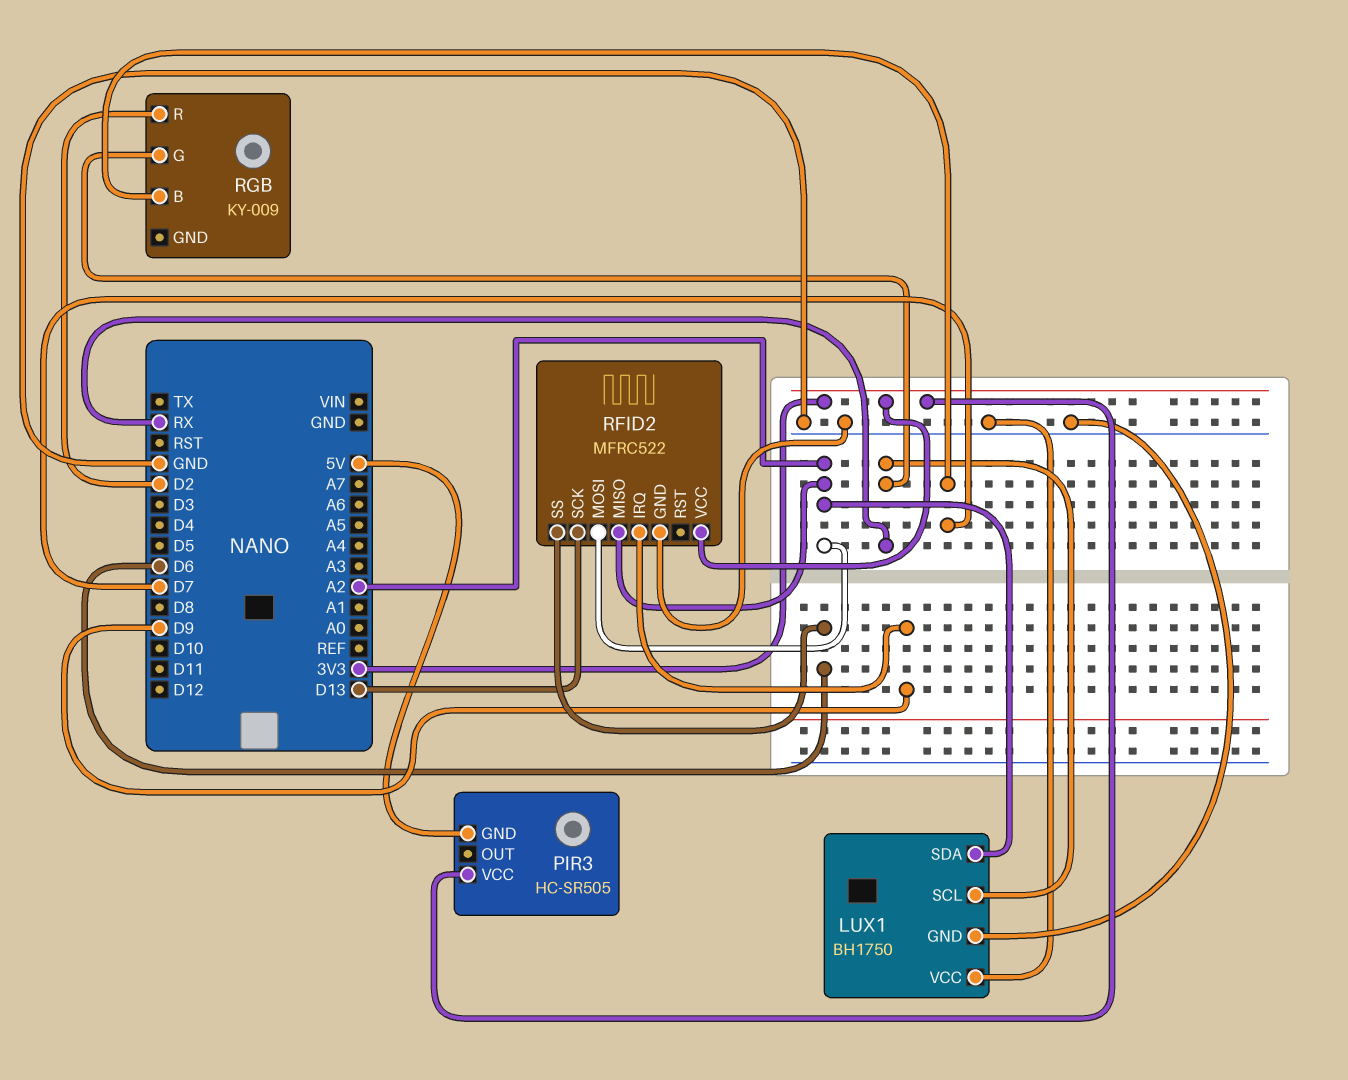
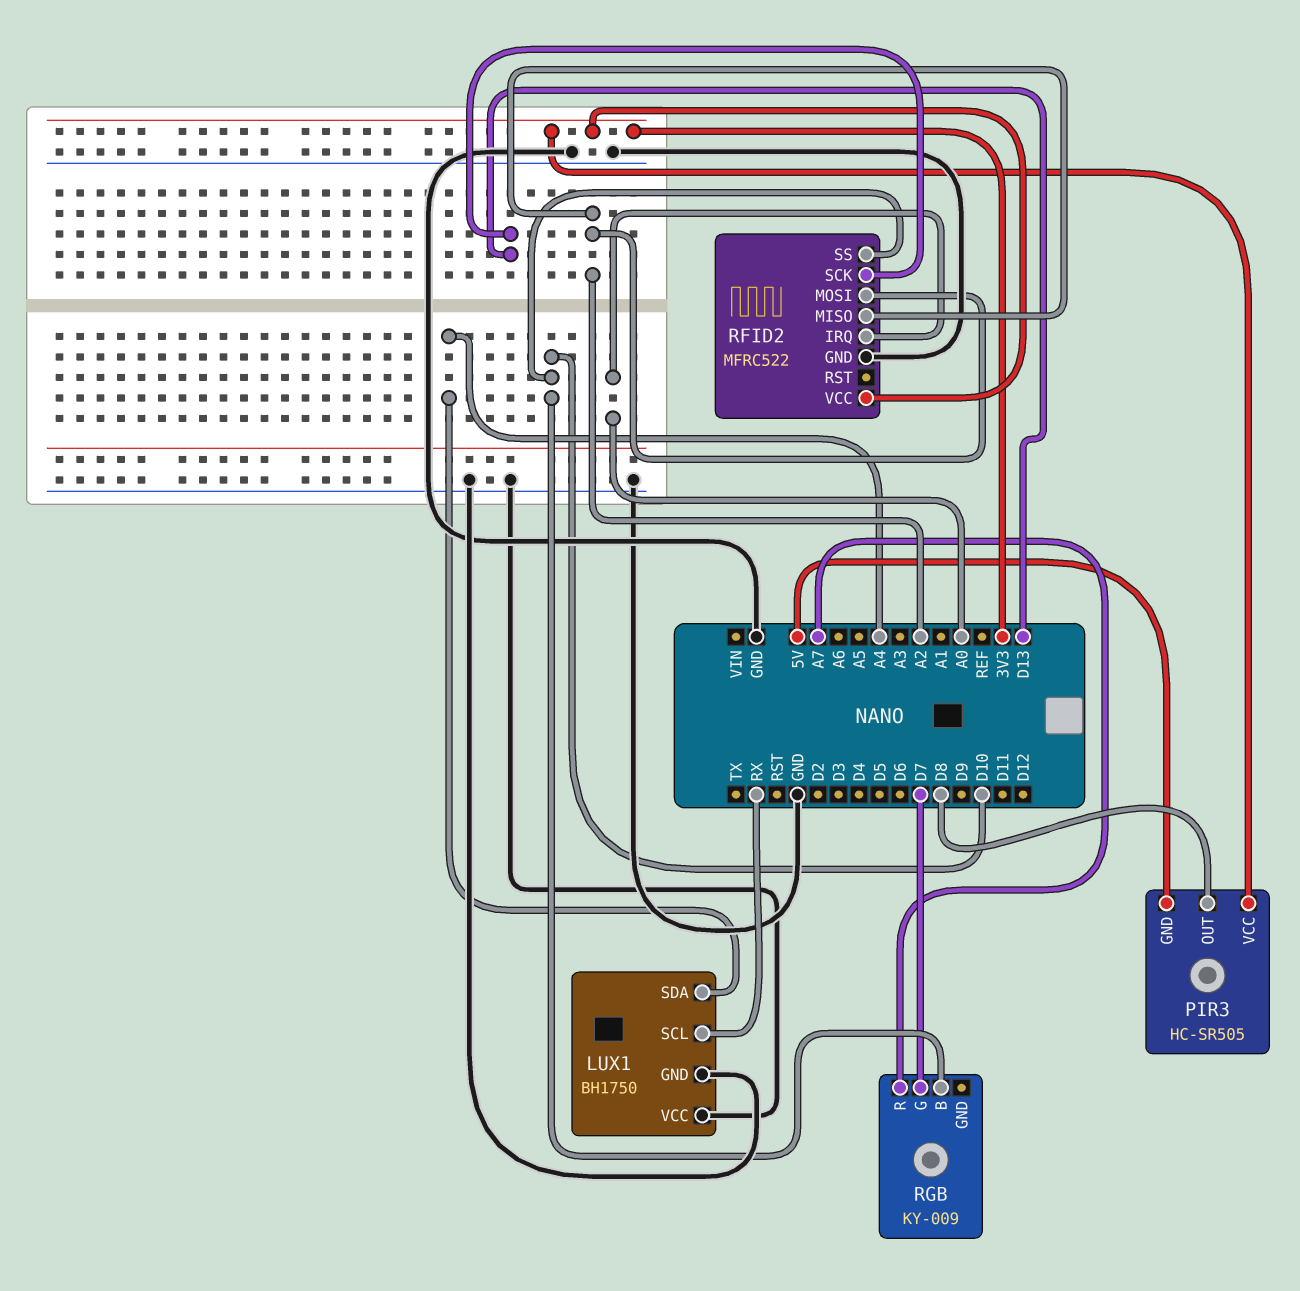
LUX1 pin SDA: A2 -> A4
PIR3 pin OUT: none -> D8
RFID2 pin IRQ: D9 -> A0
RFID2 pin SS: D6 -> D10
RGB pin B: D7 -> D10
RGB pin G: RX -> D7
RGB pin R: D2 -> A7

